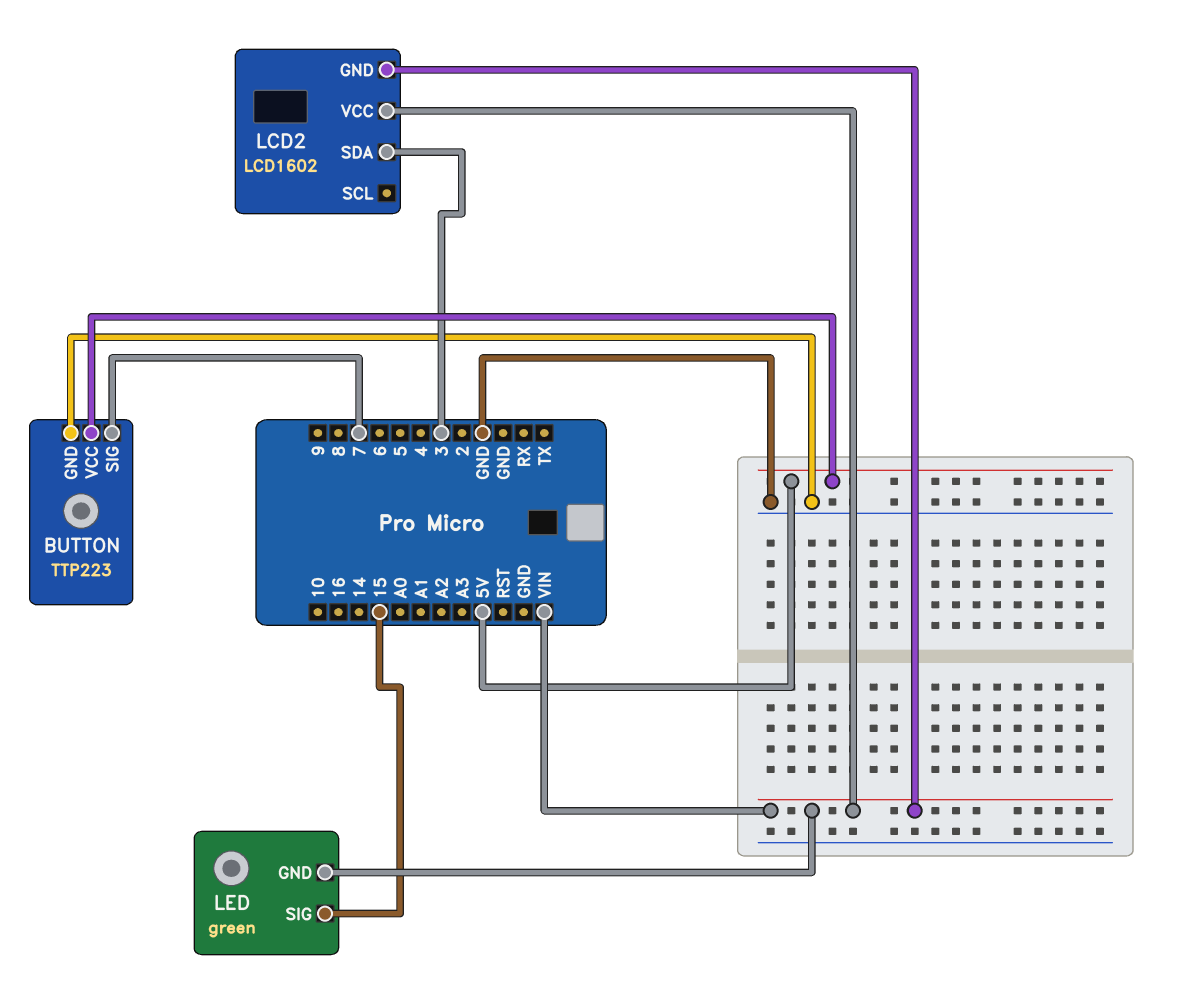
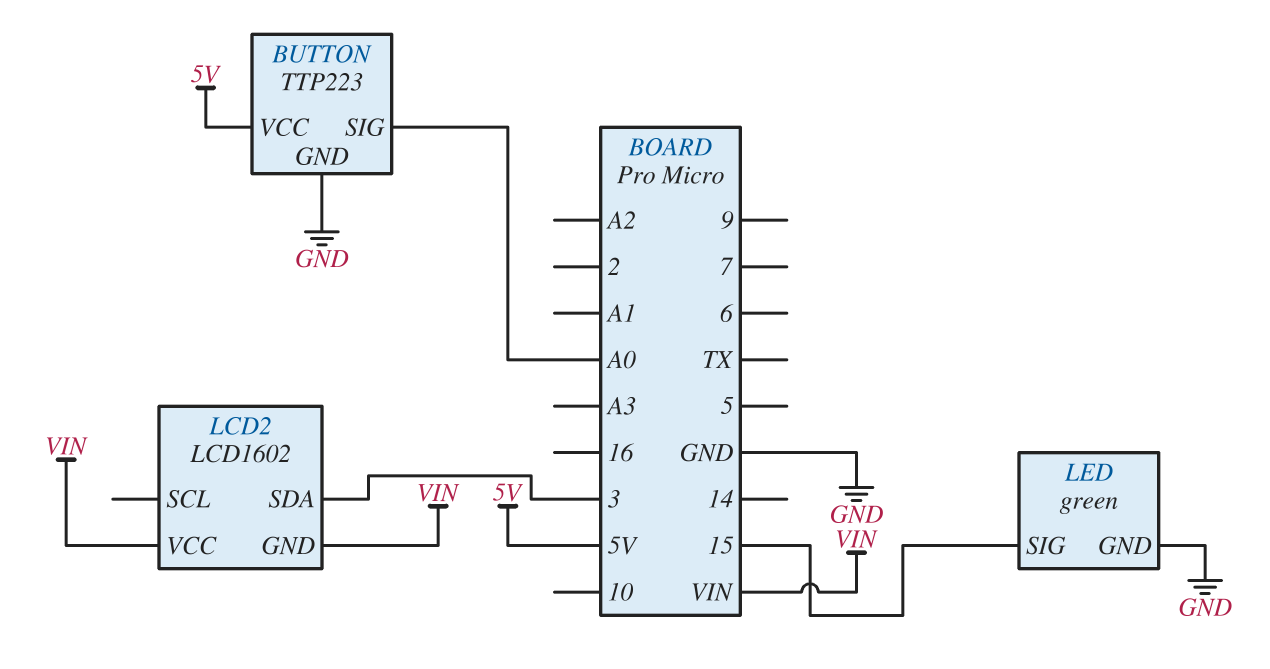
BUTTON pin SIG: 7 -> A0
LED pin GND: VIN -> GND

